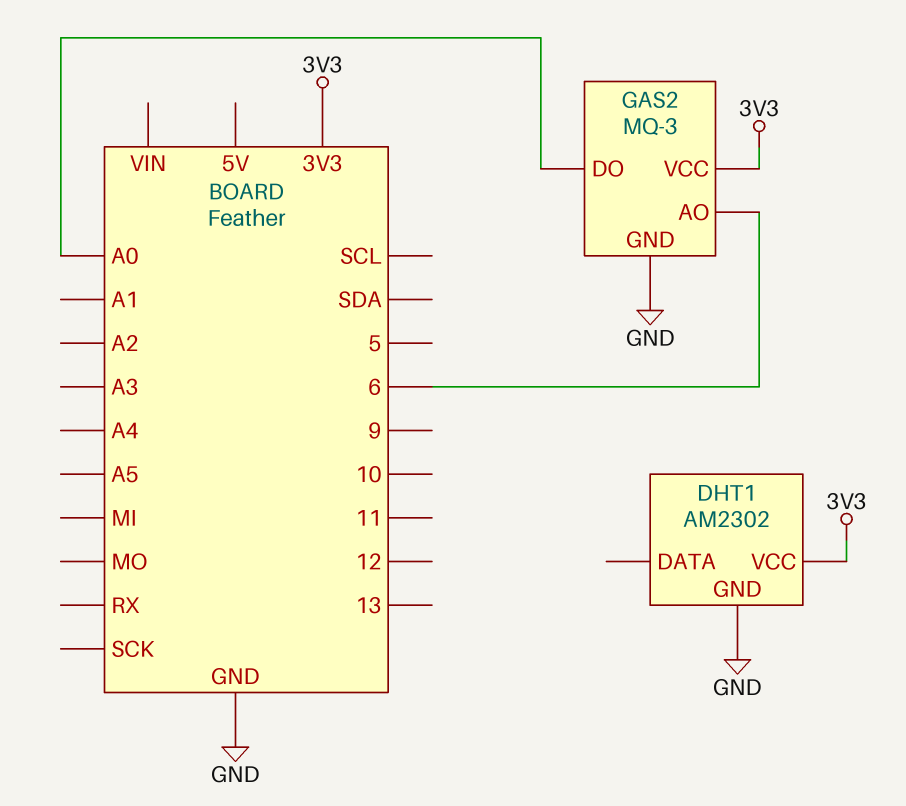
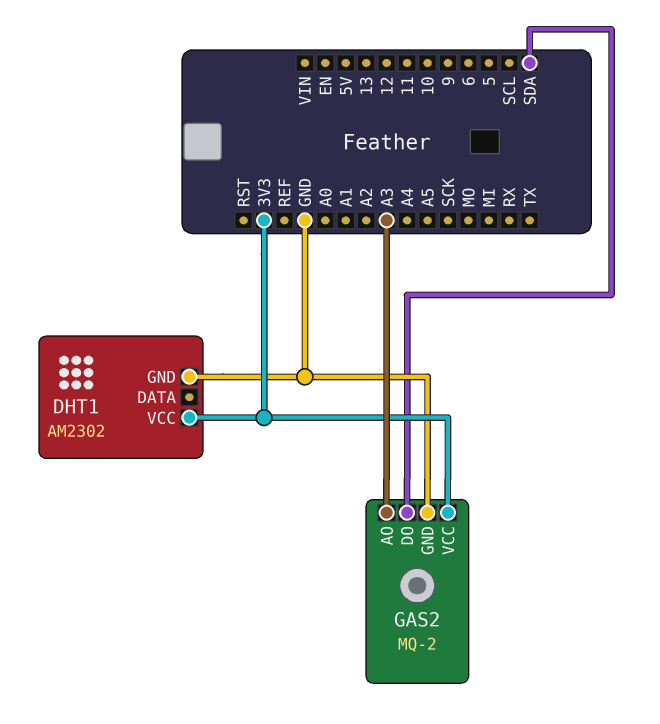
GAS2: MQ-3 -> MQ-2
GAS2 pin AO: 6 -> A3
GAS2 pin DO: A0 -> SDA

